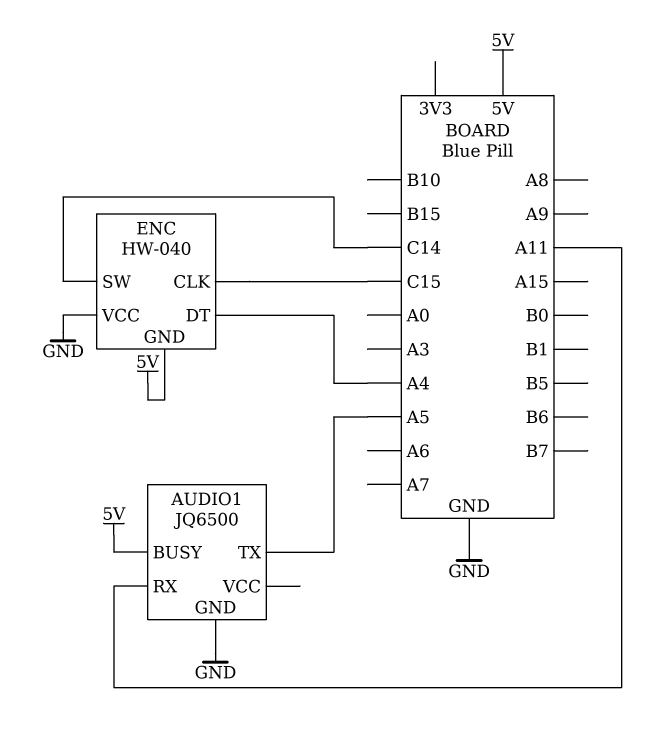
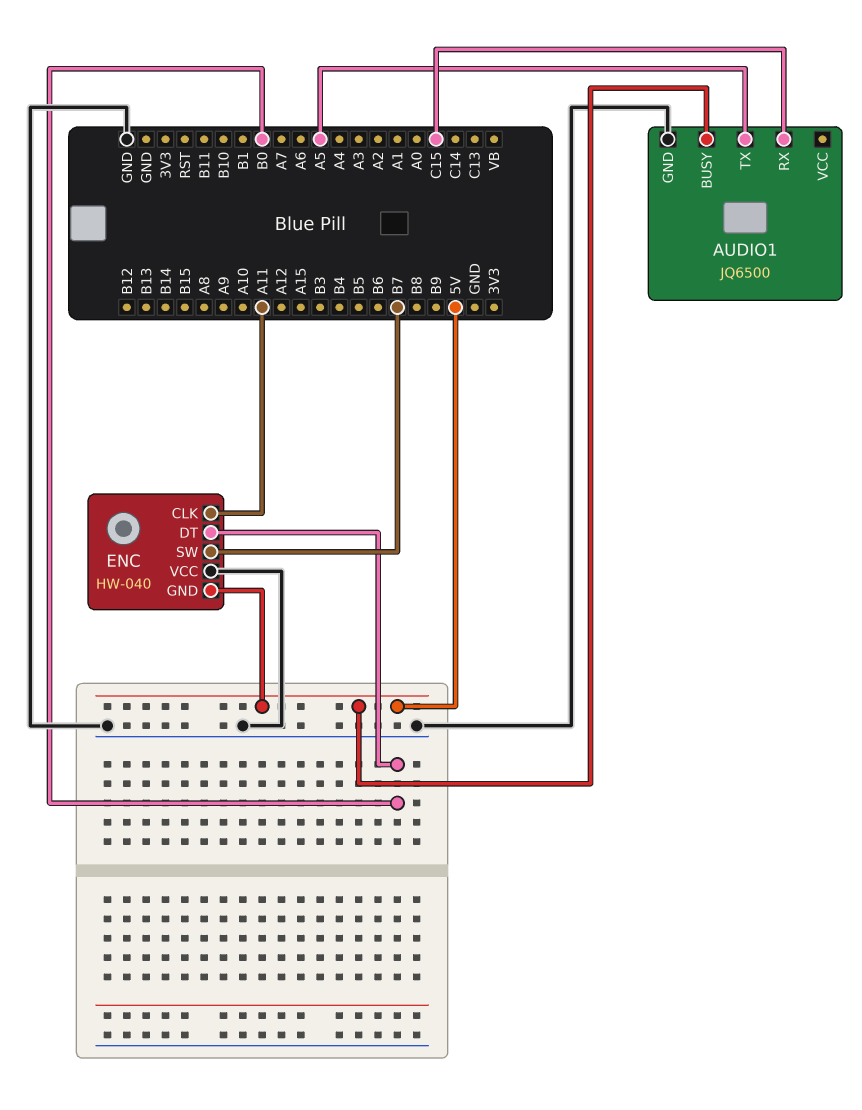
AUDIO1 pin RX: A11 -> C15
ENC pin CLK: C15 -> A11
ENC pin DT: A4 -> B0
ENC pin SW: C14 -> B7

